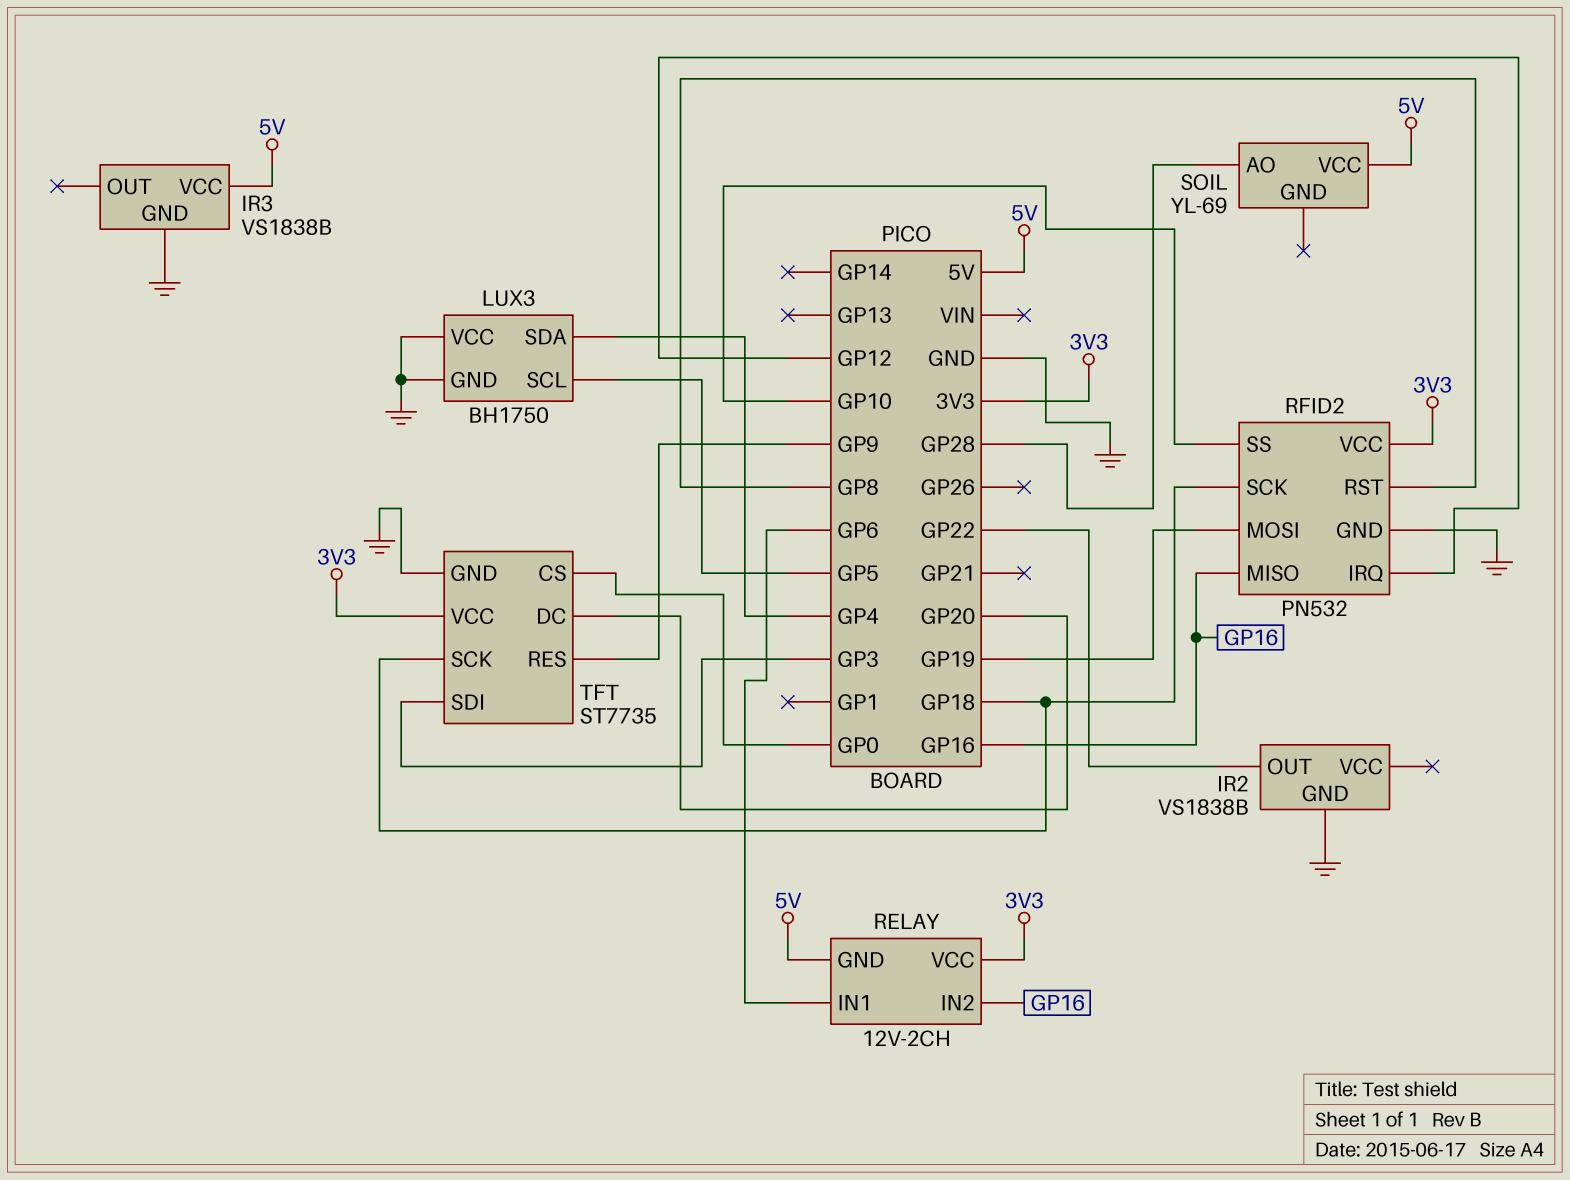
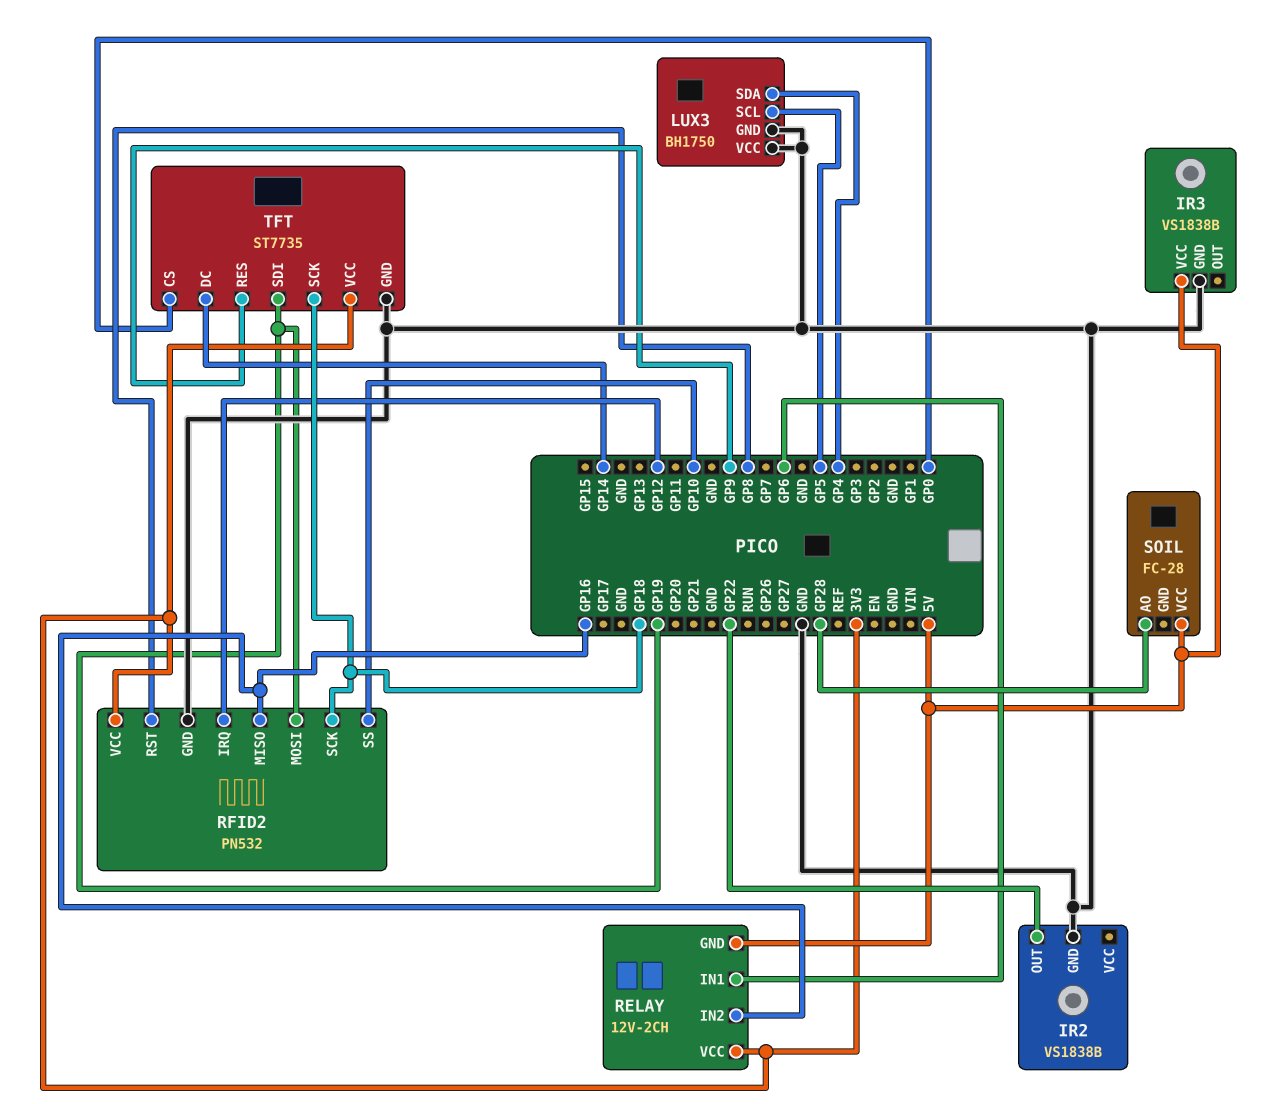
SOIL: YL-69 -> FC-28
TFT pin DC: GP20 -> GP14
TFT pin SDI: GP3 -> GP19

